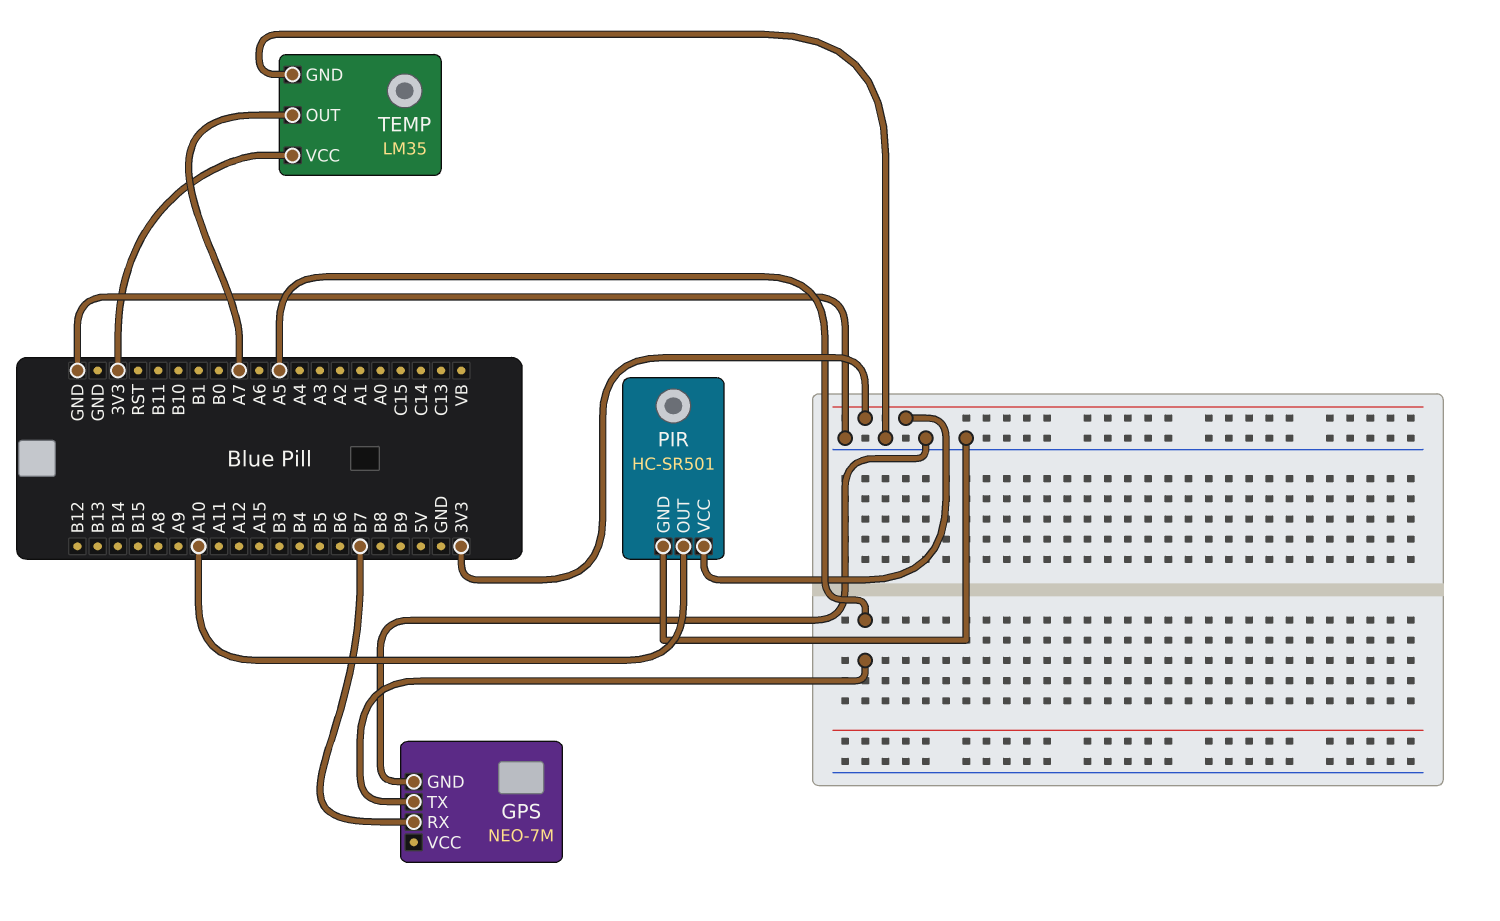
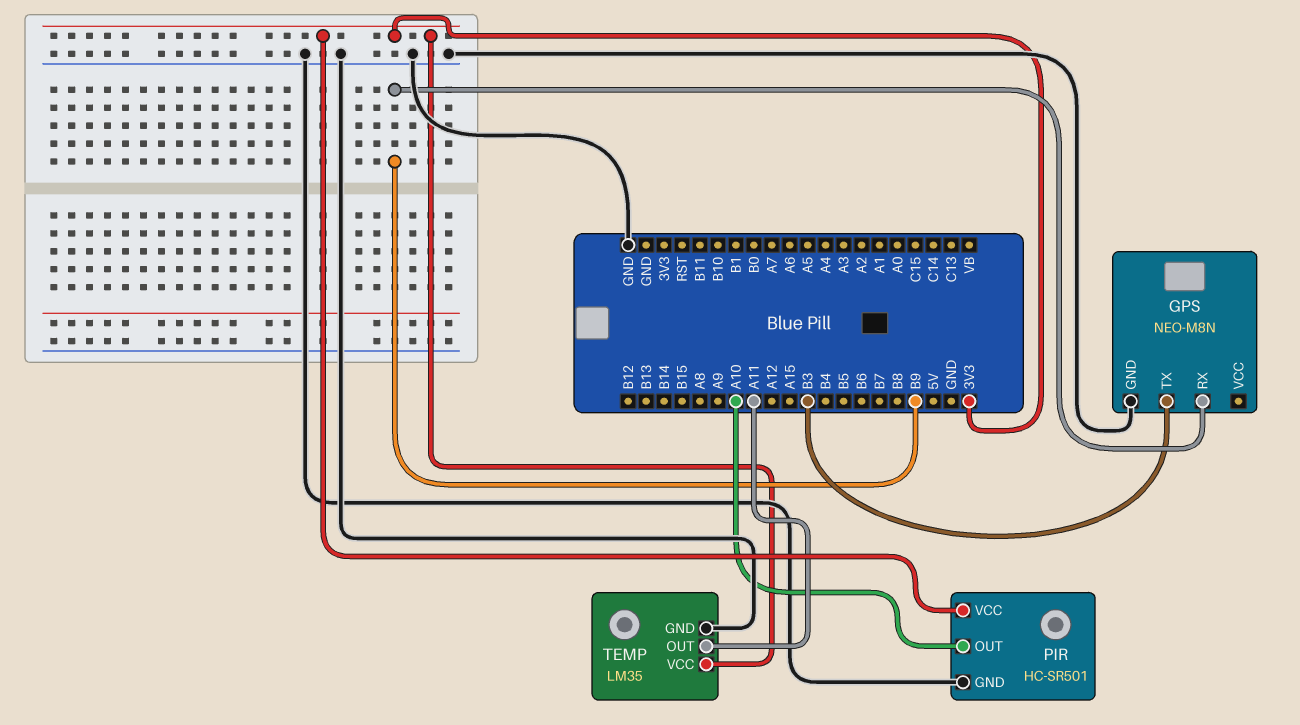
GPS: NEO-7M -> NEO-M8N
GPS pin RX: B7 -> B9
GPS pin TX: A5 -> B3
TEMP pin OUT: A7 -> A11

